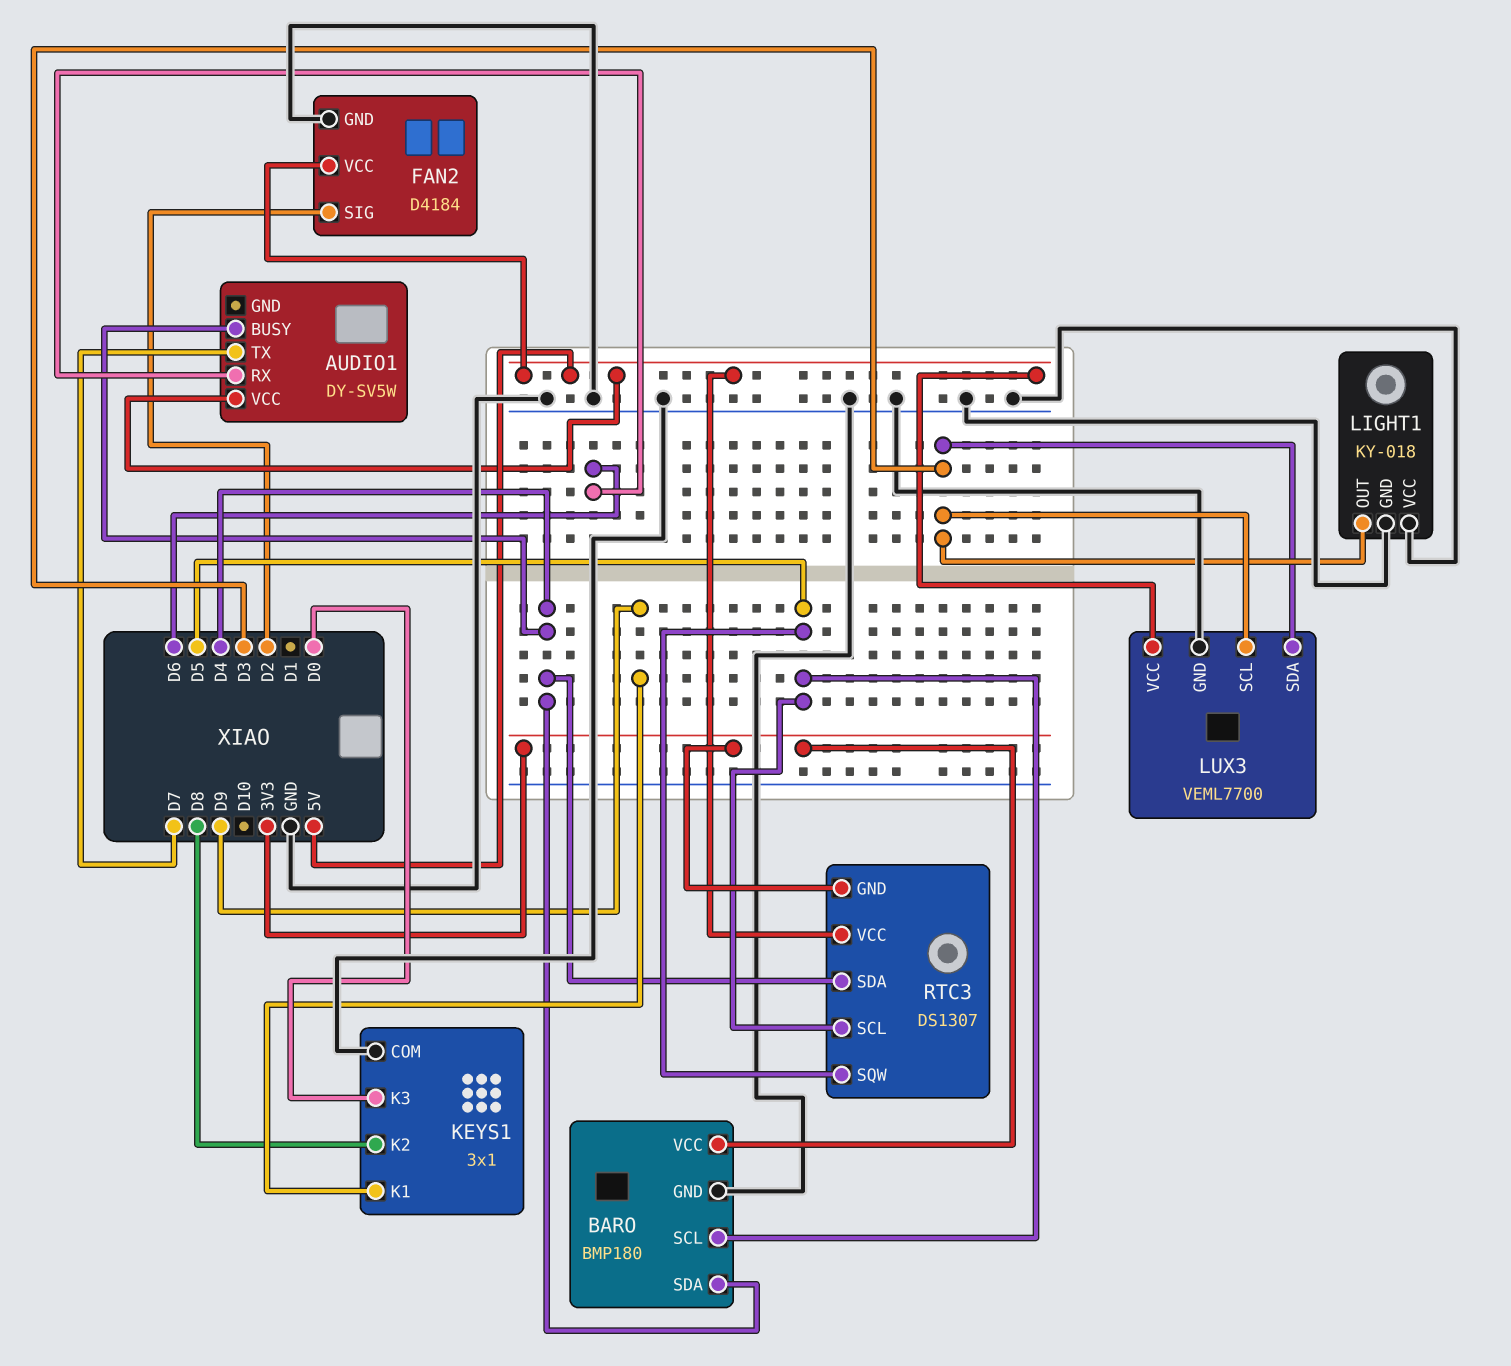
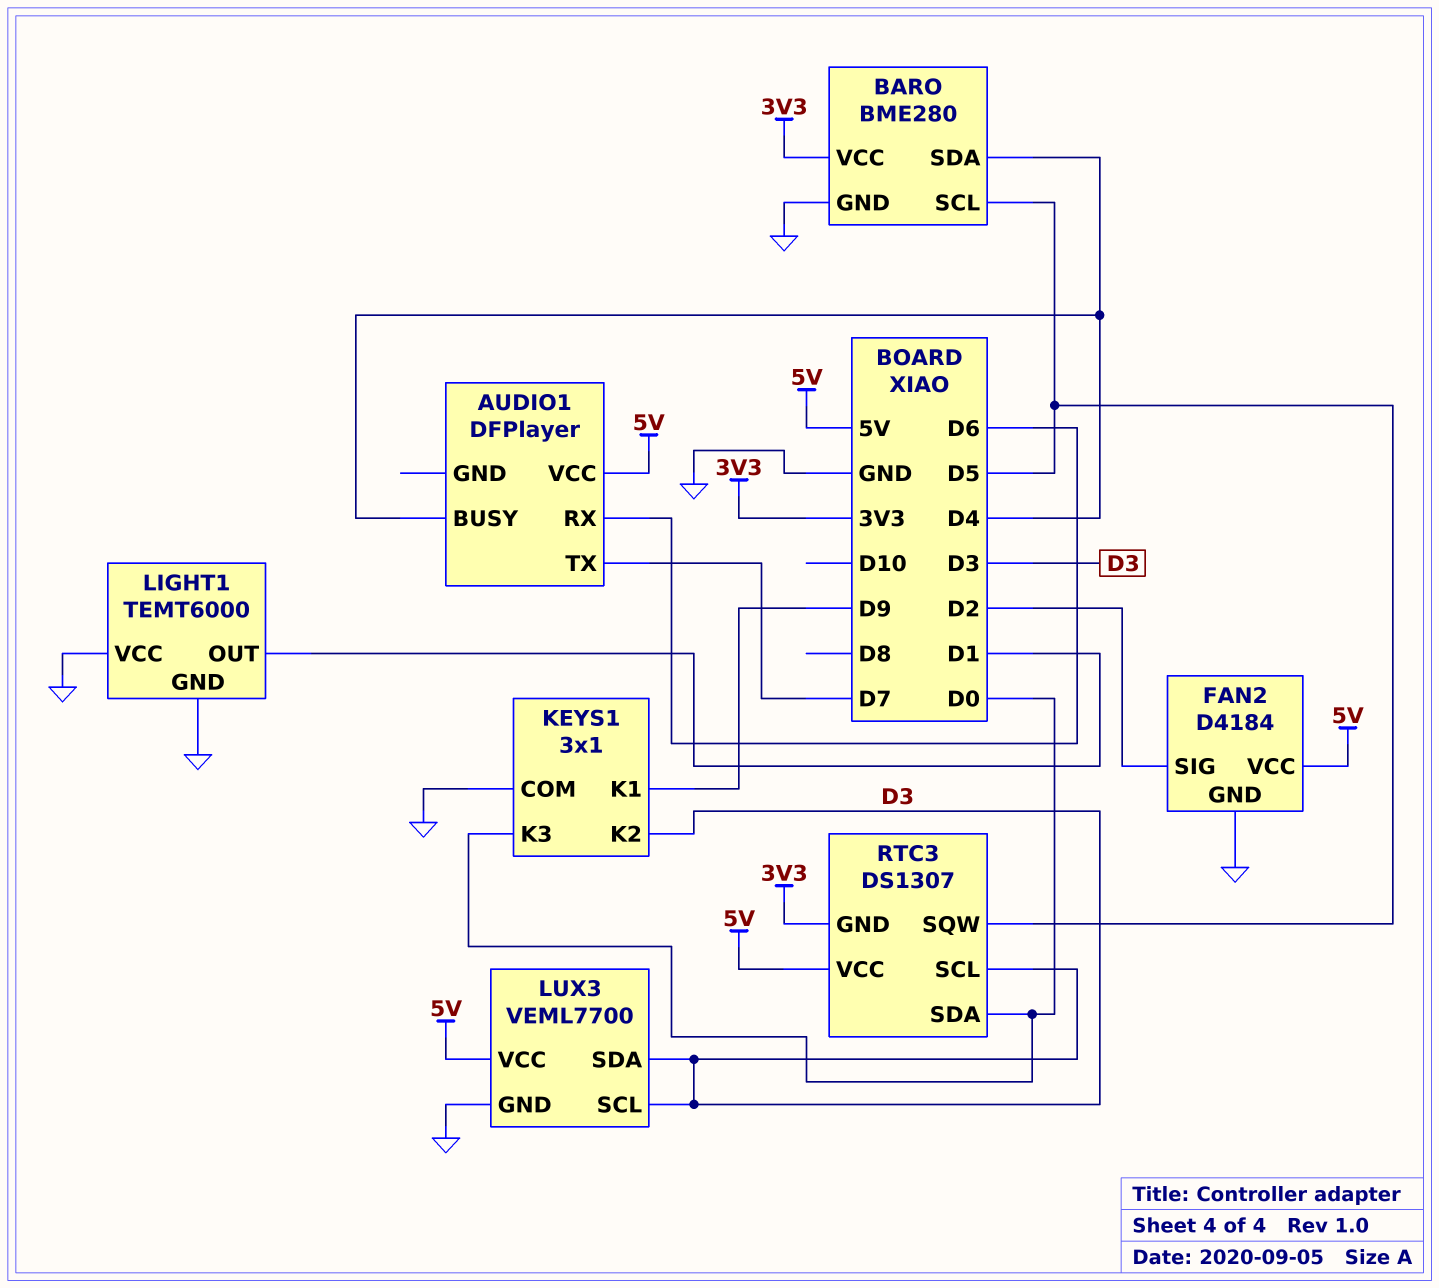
AUDIO1: DY-SV5W -> DFPlayer
BARO: BMP180 -> BME280
KEYS1 pin K2: D8 -> D3
LIGHT1: KY-018 -> TEMT6000
LIGHT1 pin OUT: D3 -> D1
RTC3 pin SCL: D5 -> D3
RTC3 pin SDA: D4 -> D0

